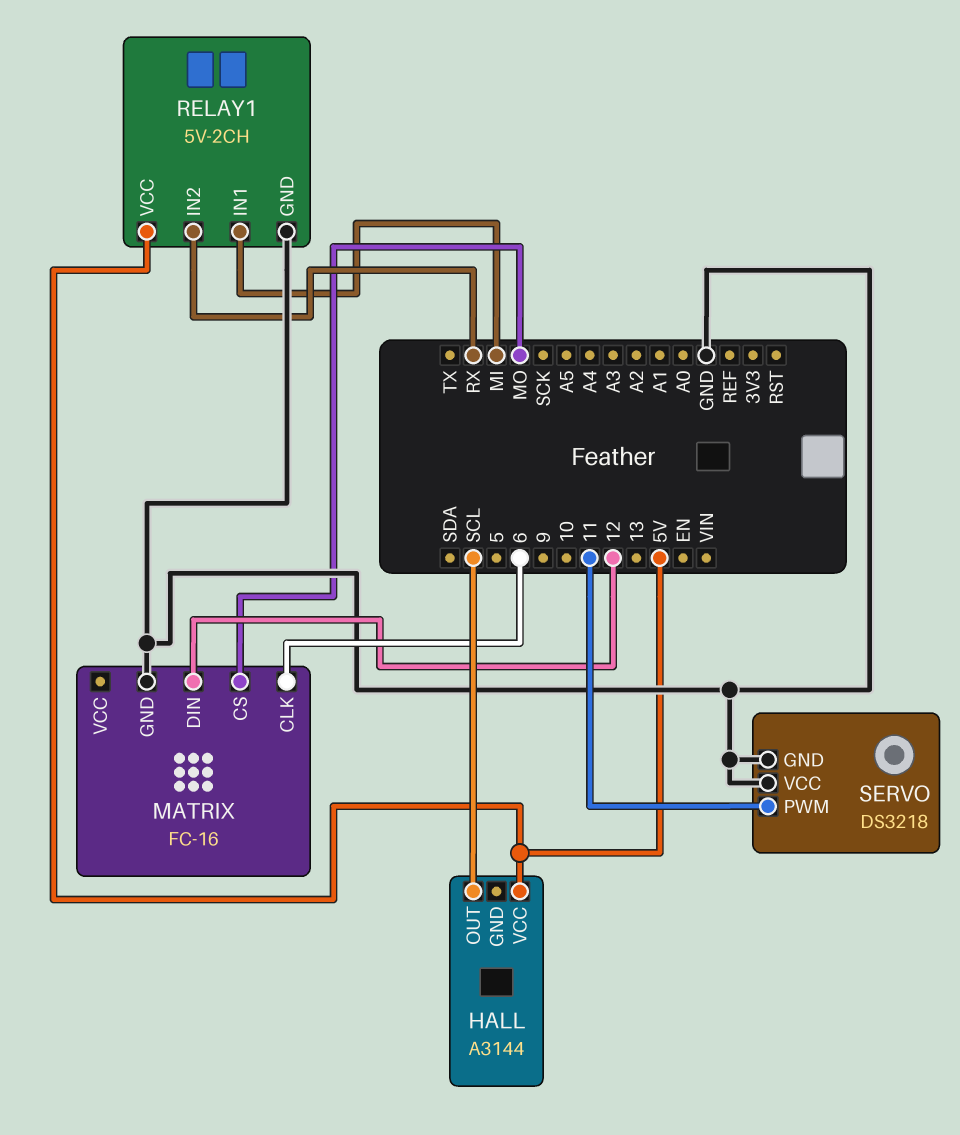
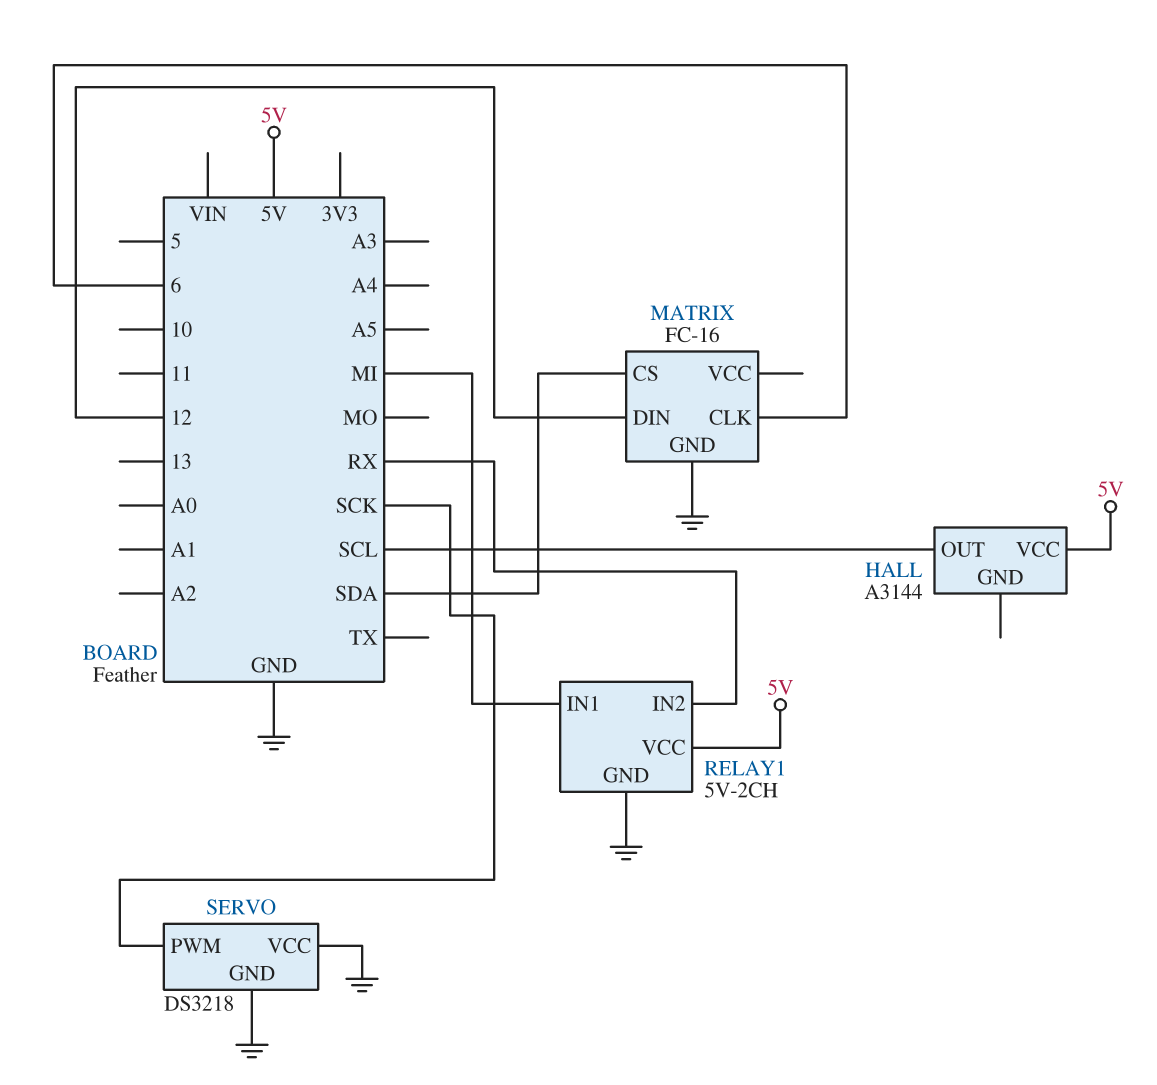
MATRIX pin CS: MO -> SDA
SERVO pin PWM: 11 -> SCK

